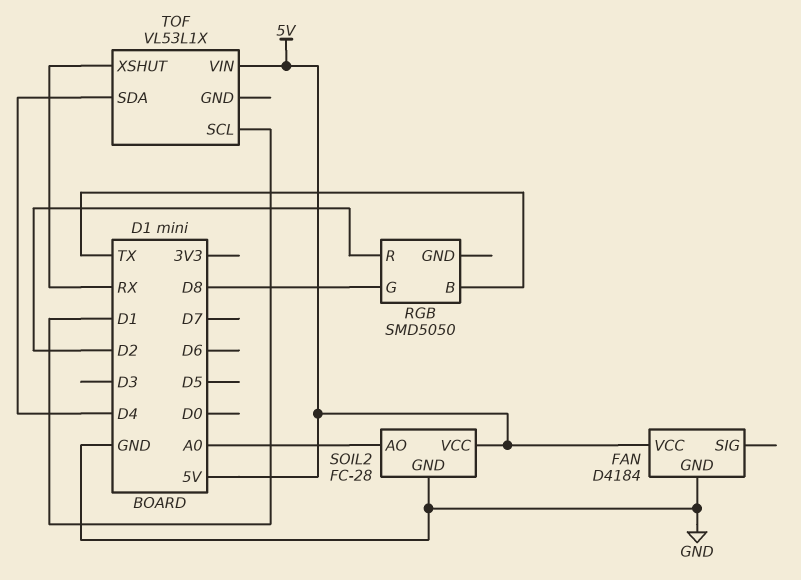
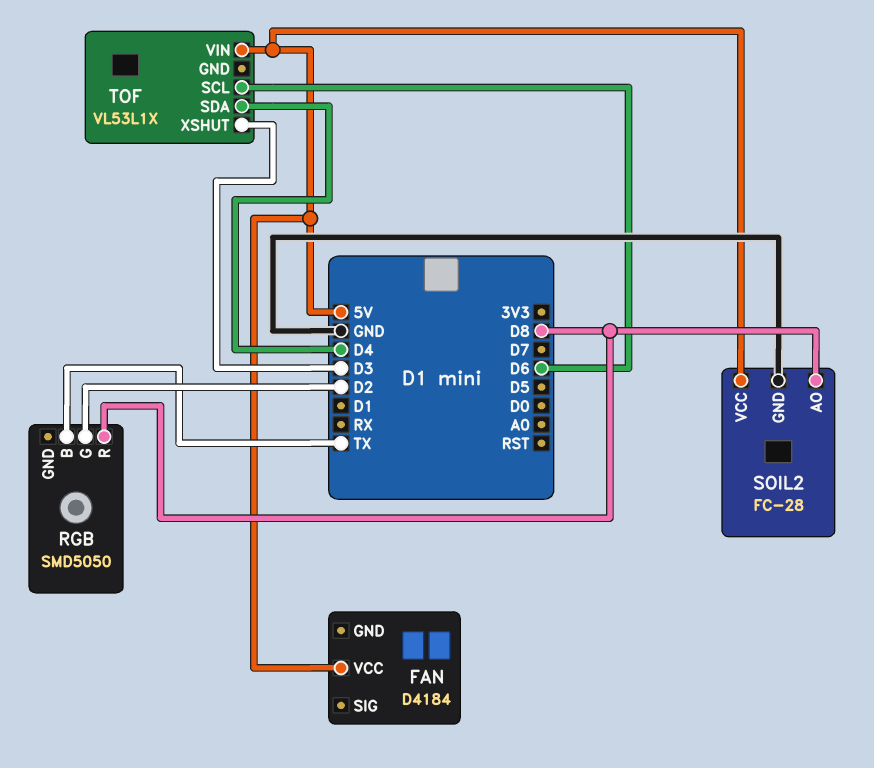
FAN pin GND: GND -> none
RGB pin G: D8 -> D2
RGB pin R: D2 -> D8
SOIL2 pin AO: A0 -> D8
TOF pin SCL: D1 -> D6
TOF pin XSHUT: RX -> D3

